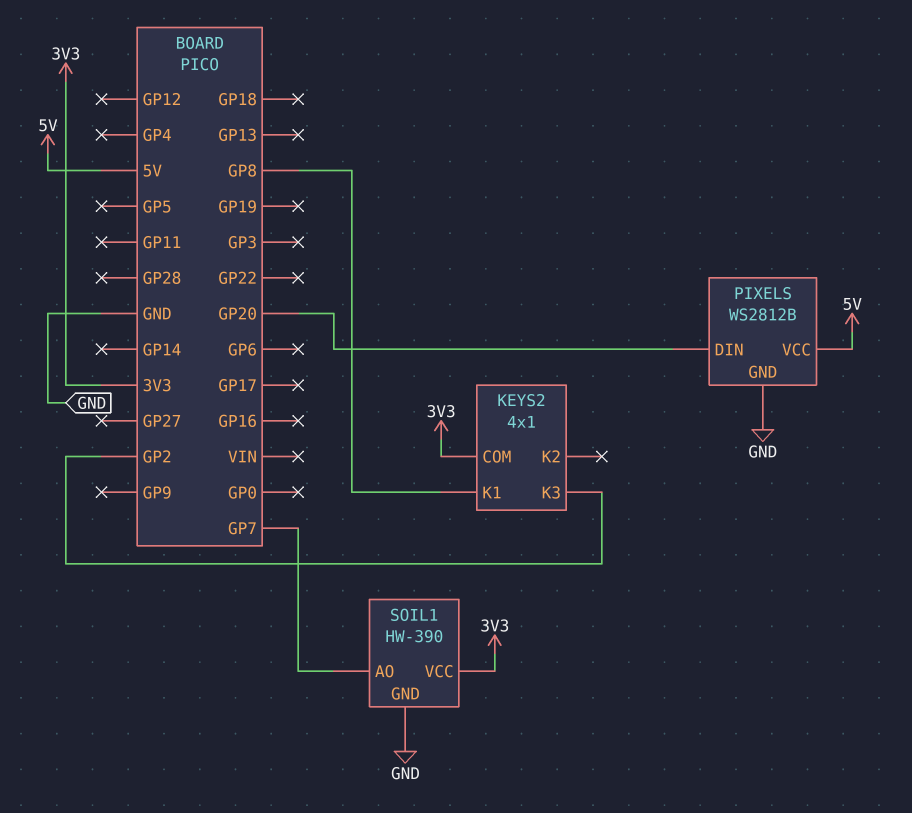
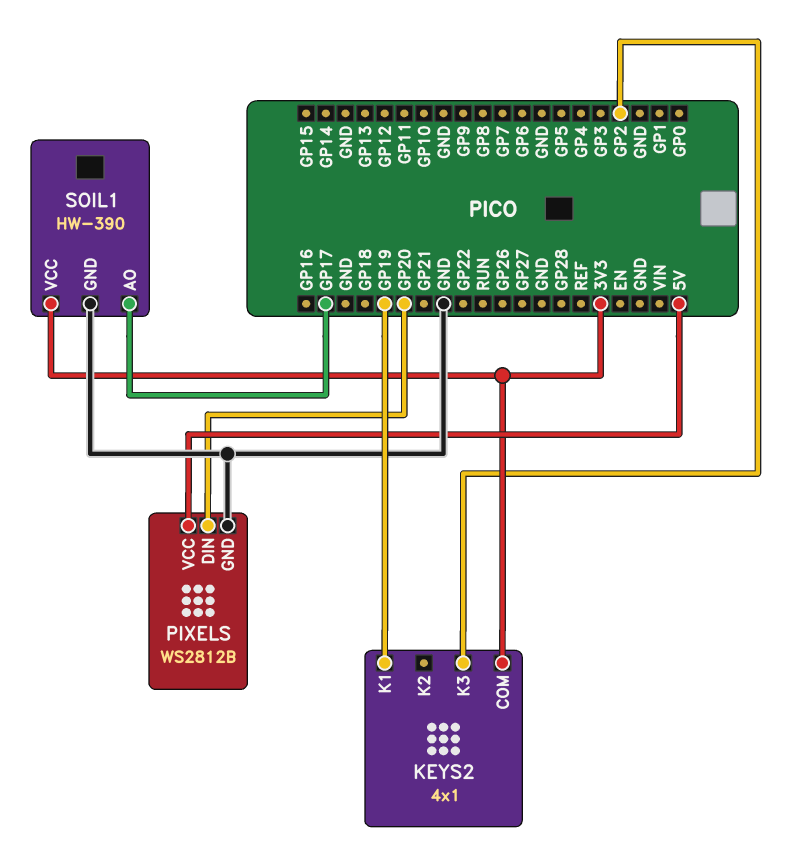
KEYS2 pin K1: GP8 -> GP19
SOIL1 pin AO: GP7 -> GP17

